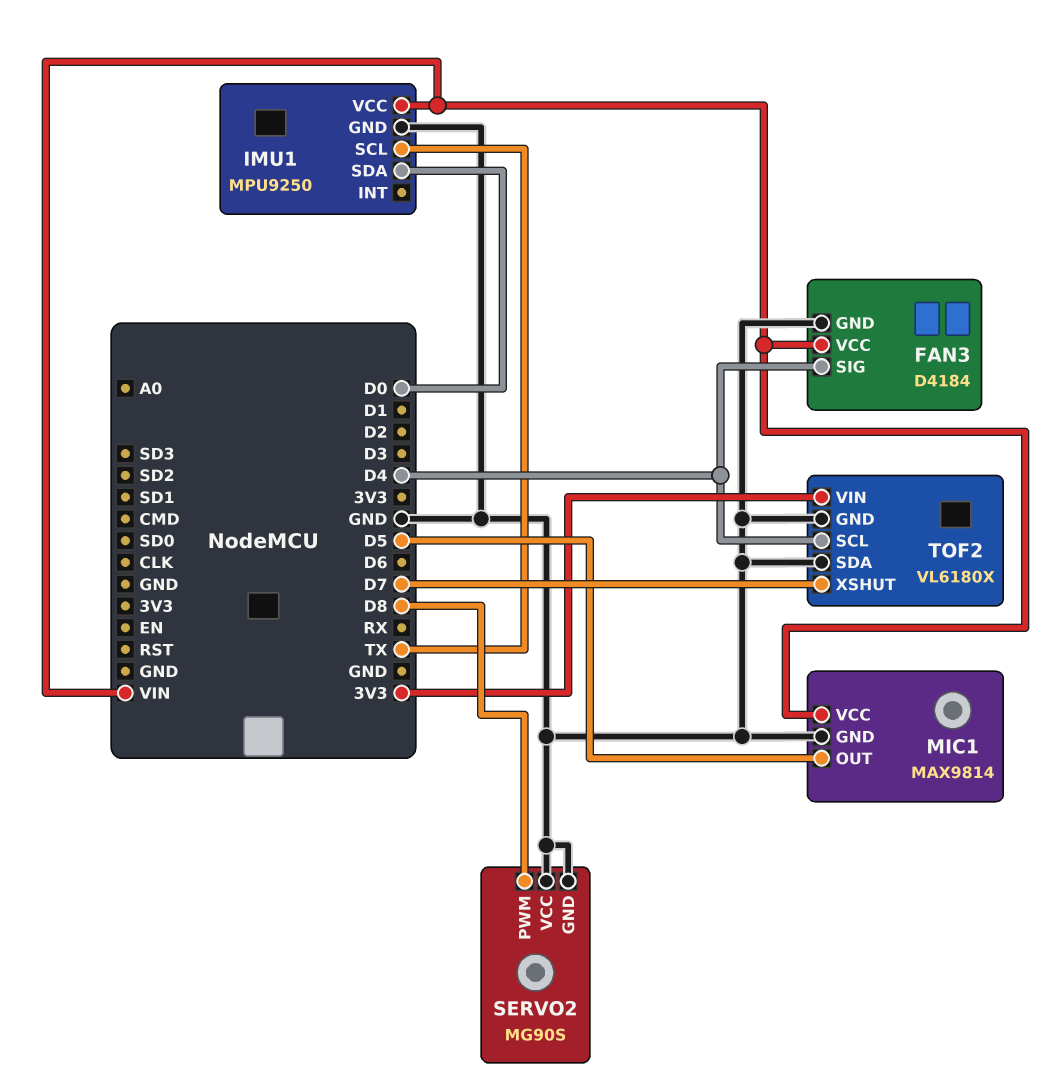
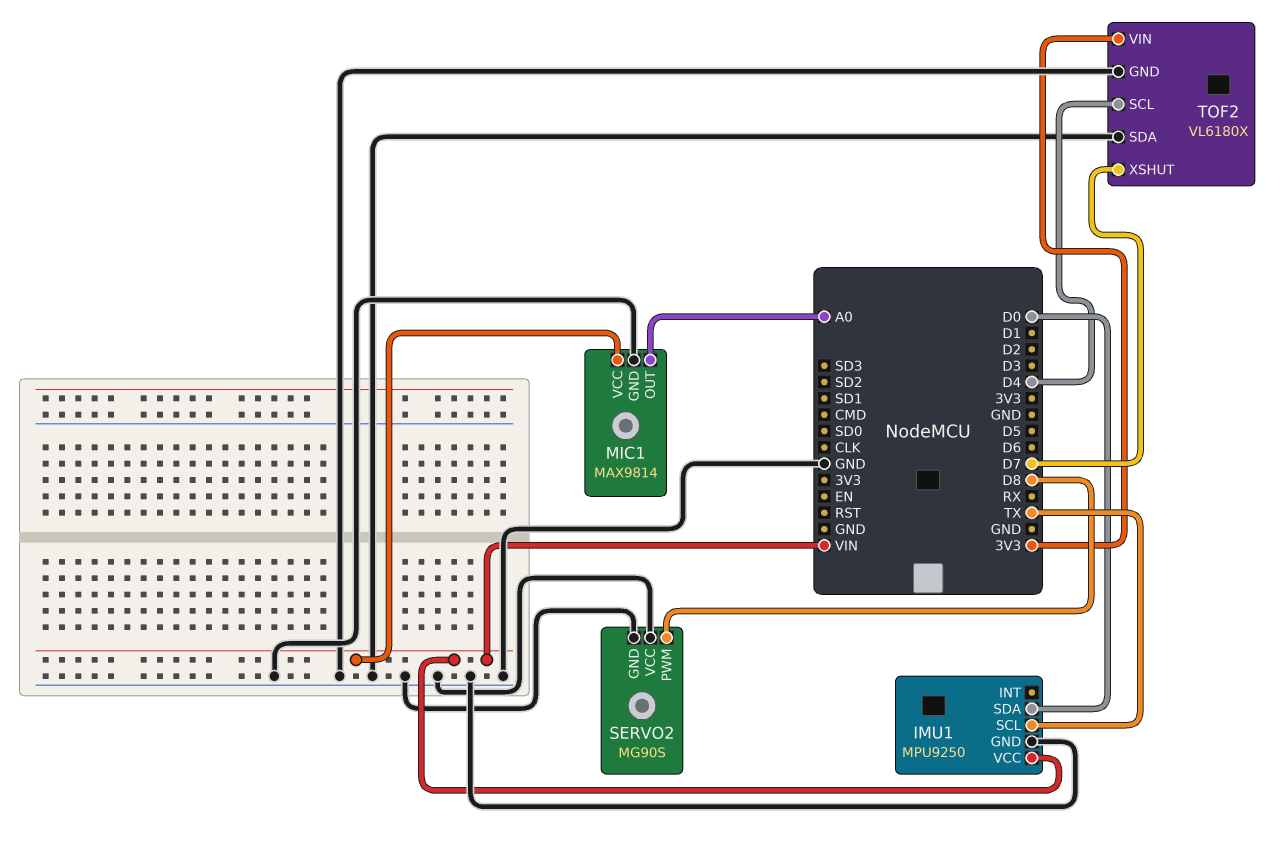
FAN3: D4184 -> none
FAN3 pin GND: GND -> none
FAN3 pin SIG: D4 -> none
FAN3 pin VCC: VIN -> none
MIC1 pin OUT: D5 -> A0

